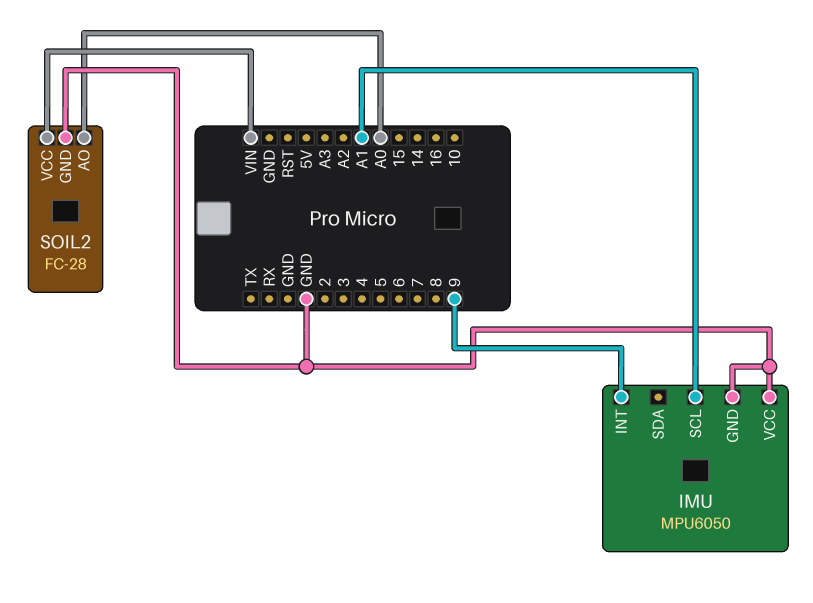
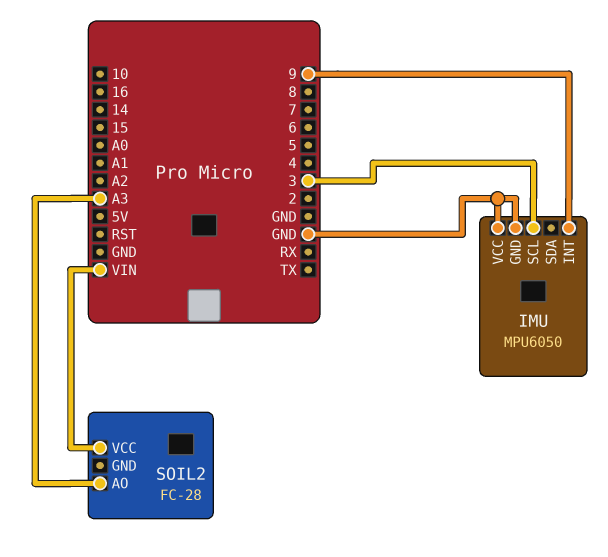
IMU pin SCL: A1 -> 3
SOIL2 pin AO: A0 -> A3
SOIL2 pin GND: GND -> none

